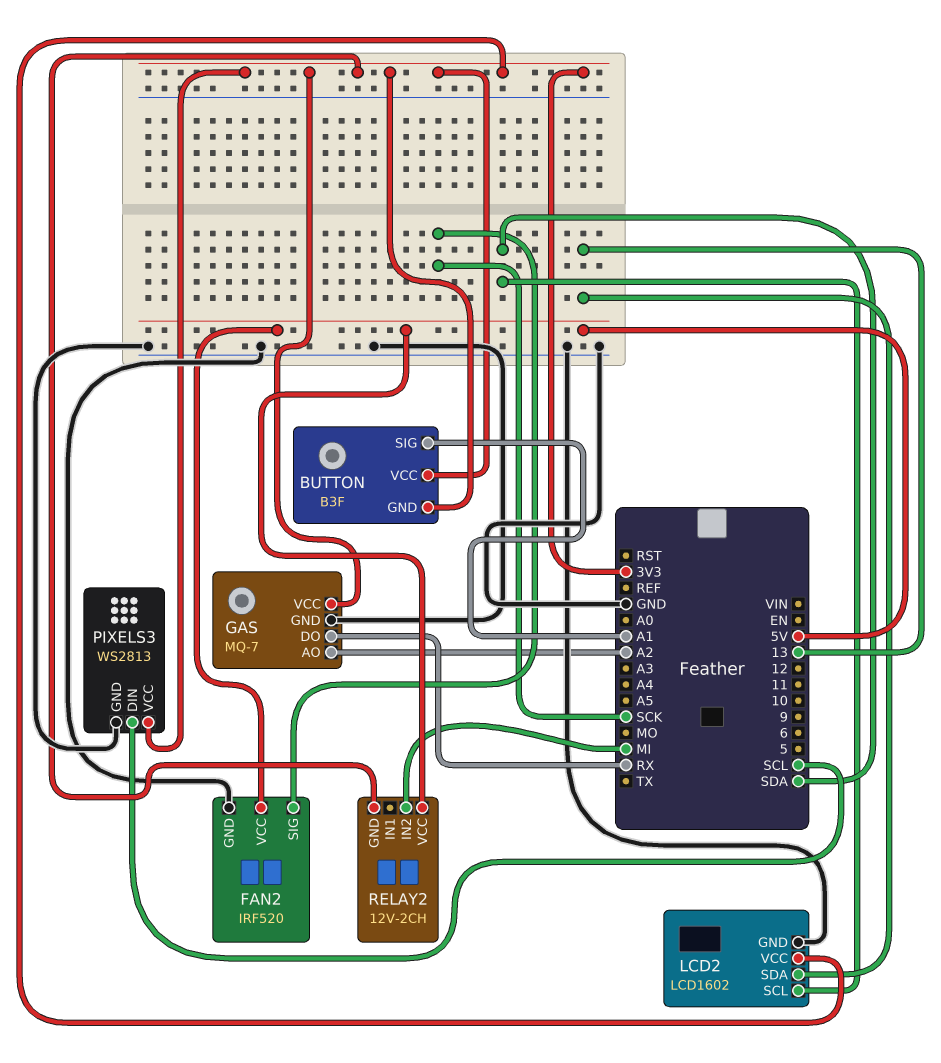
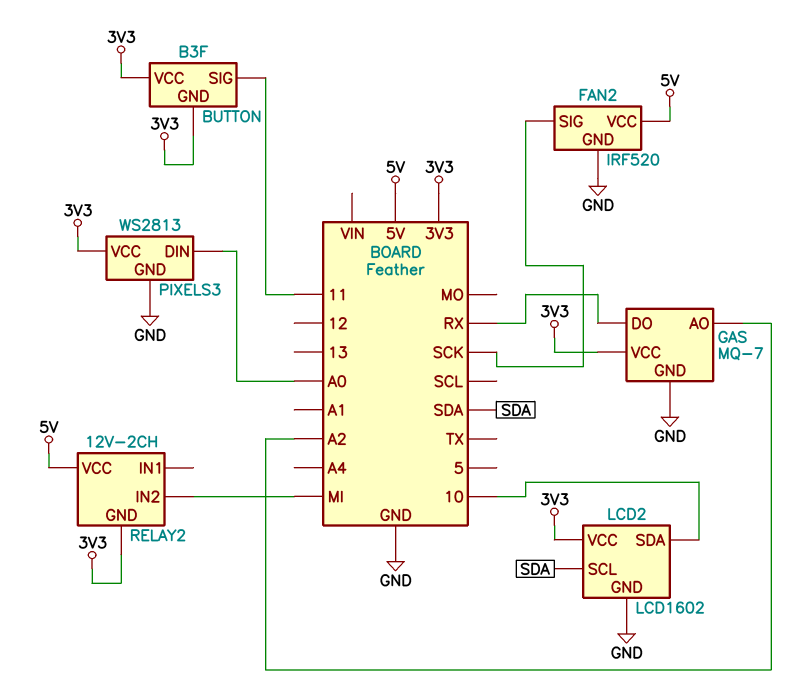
BUTTON pin SIG: A1 -> 11
LCD2 pin SDA: 13 -> 10
PIXELS3 pin DIN: SCL -> A0

